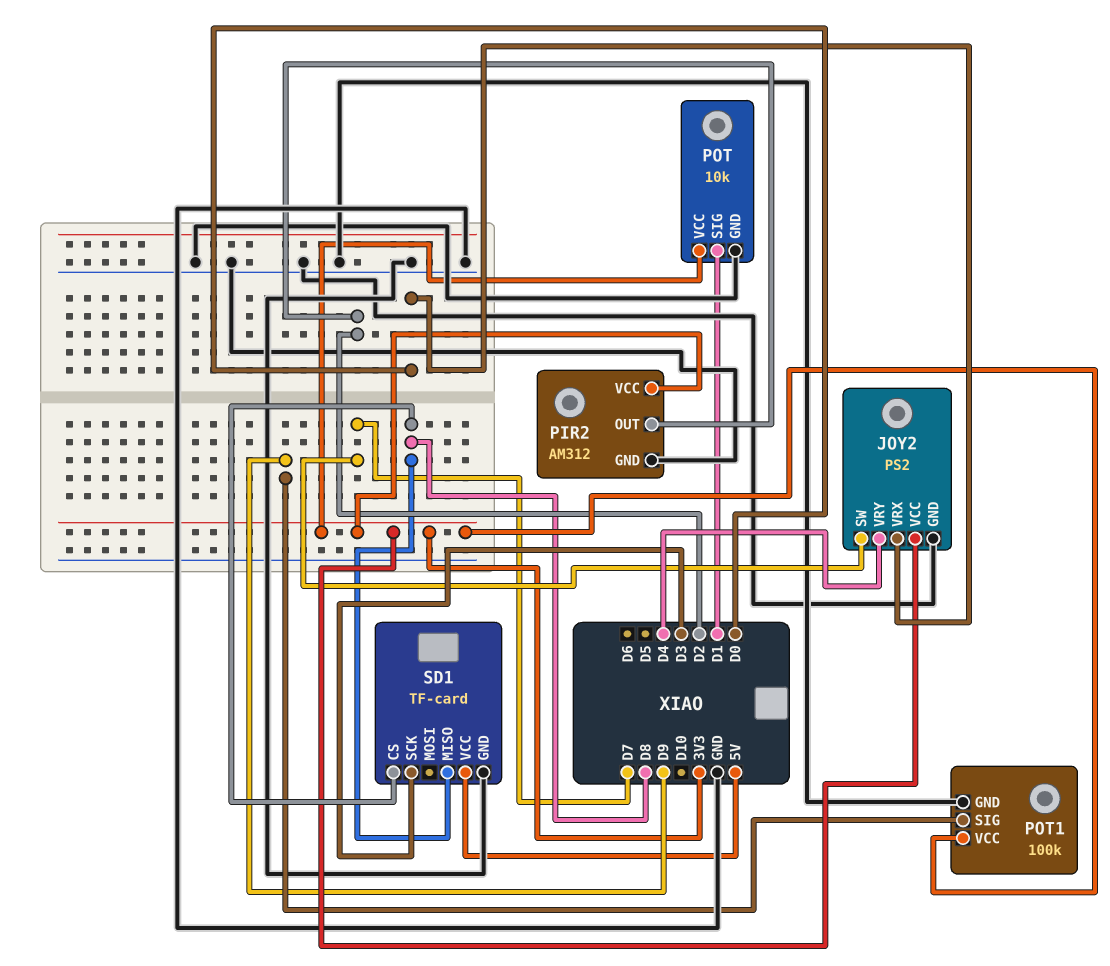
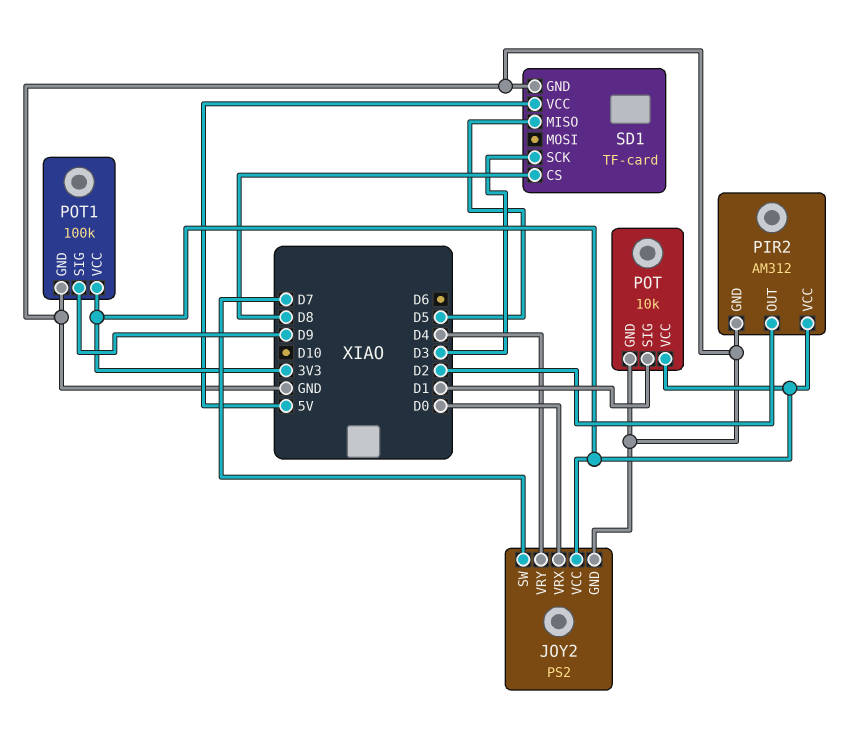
SD1 pin MISO: D8 -> D5

